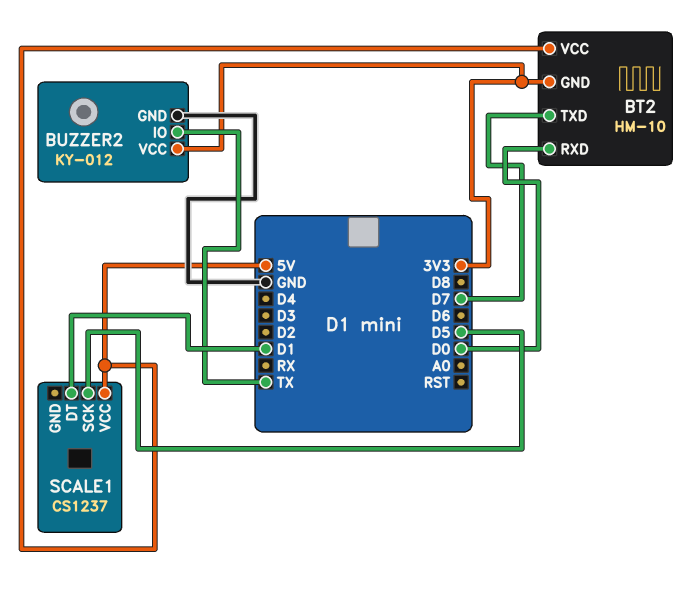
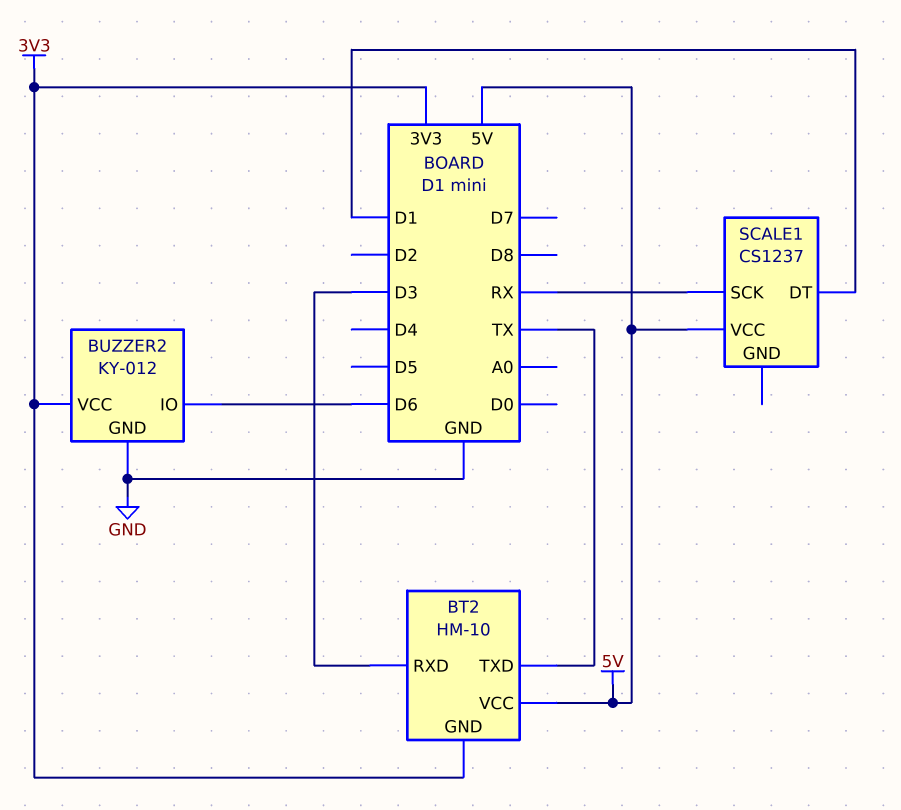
BT2 pin RXD: D0 -> D3
BT2 pin TXD: D7 -> TX
BUZZER2 pin IO: TX -> D6
SCALE1 pin SCK: D5 -> RX

